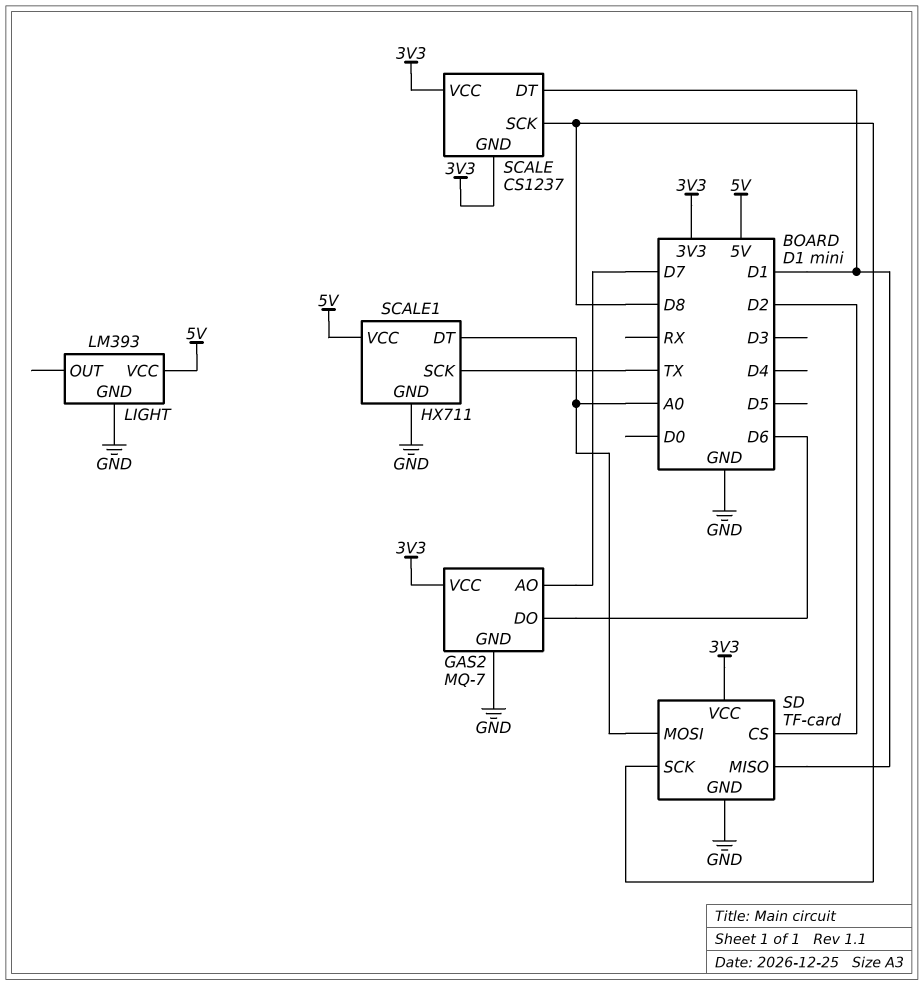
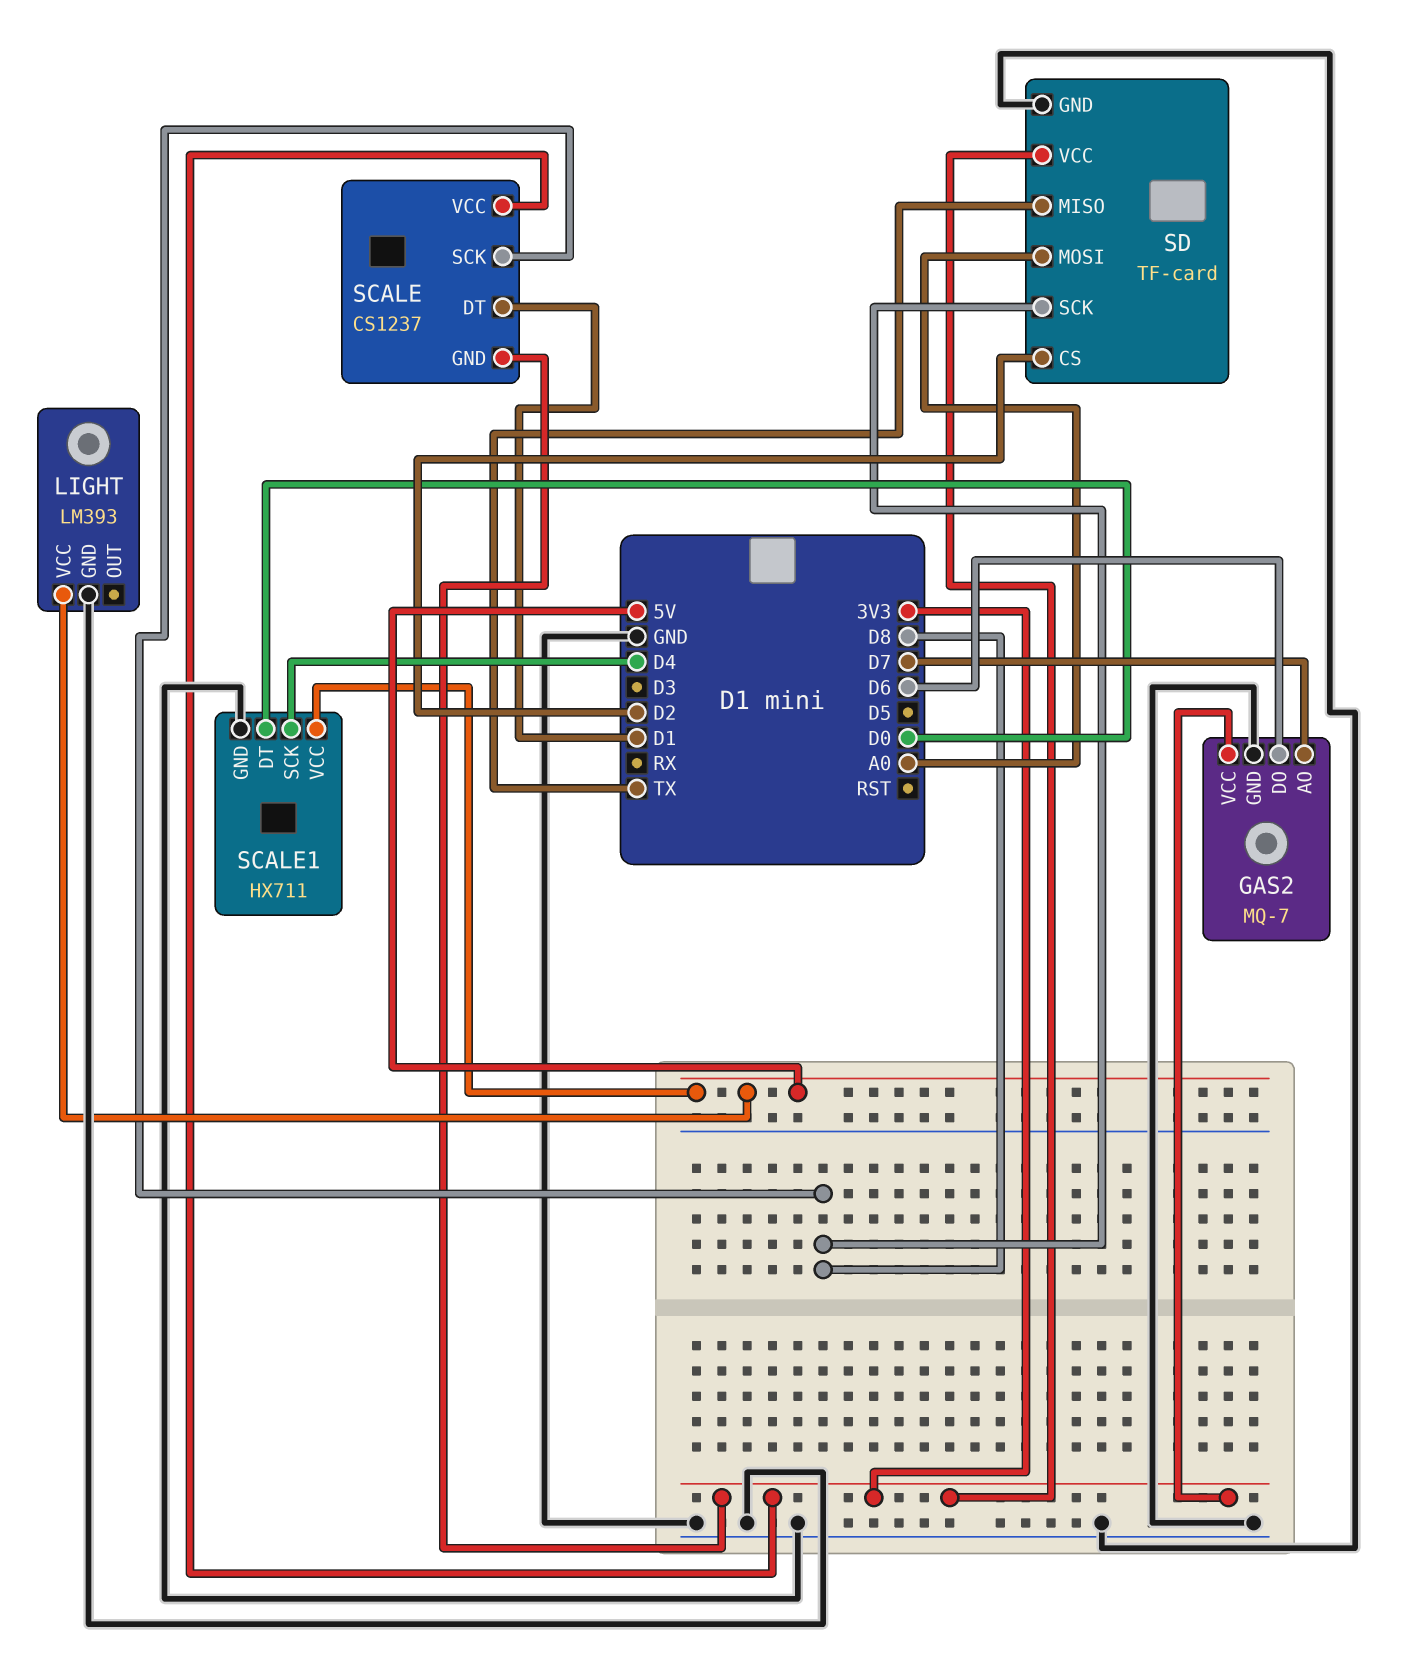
SCALE1 pin DT: A0 -> D0
SCALE1 pin SCK: TX -> D4
SD pin MISO: D1 -> TX

